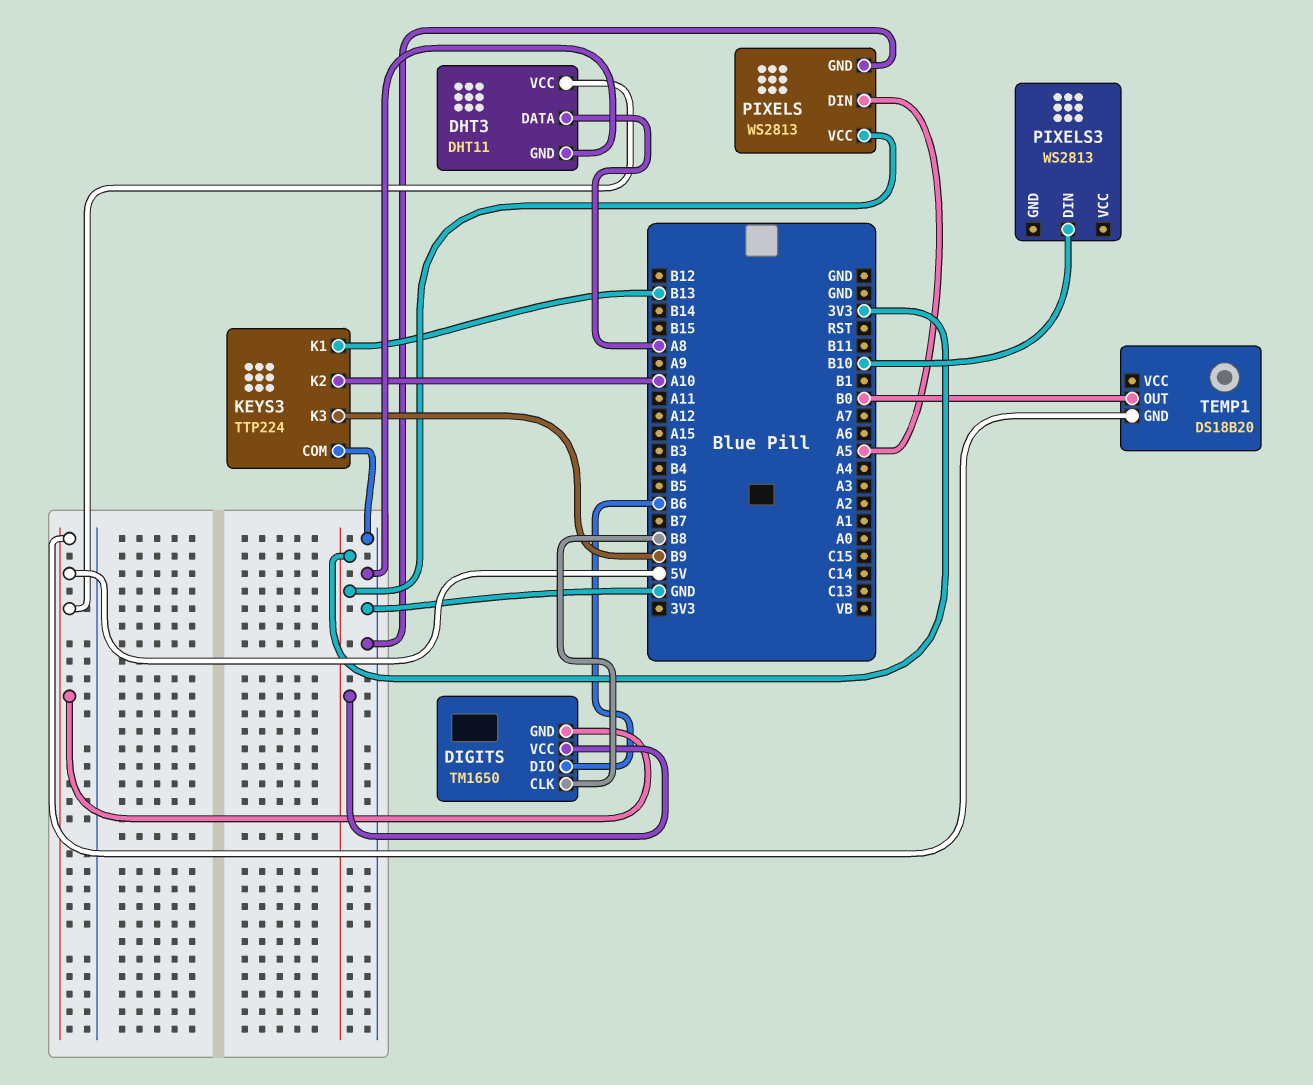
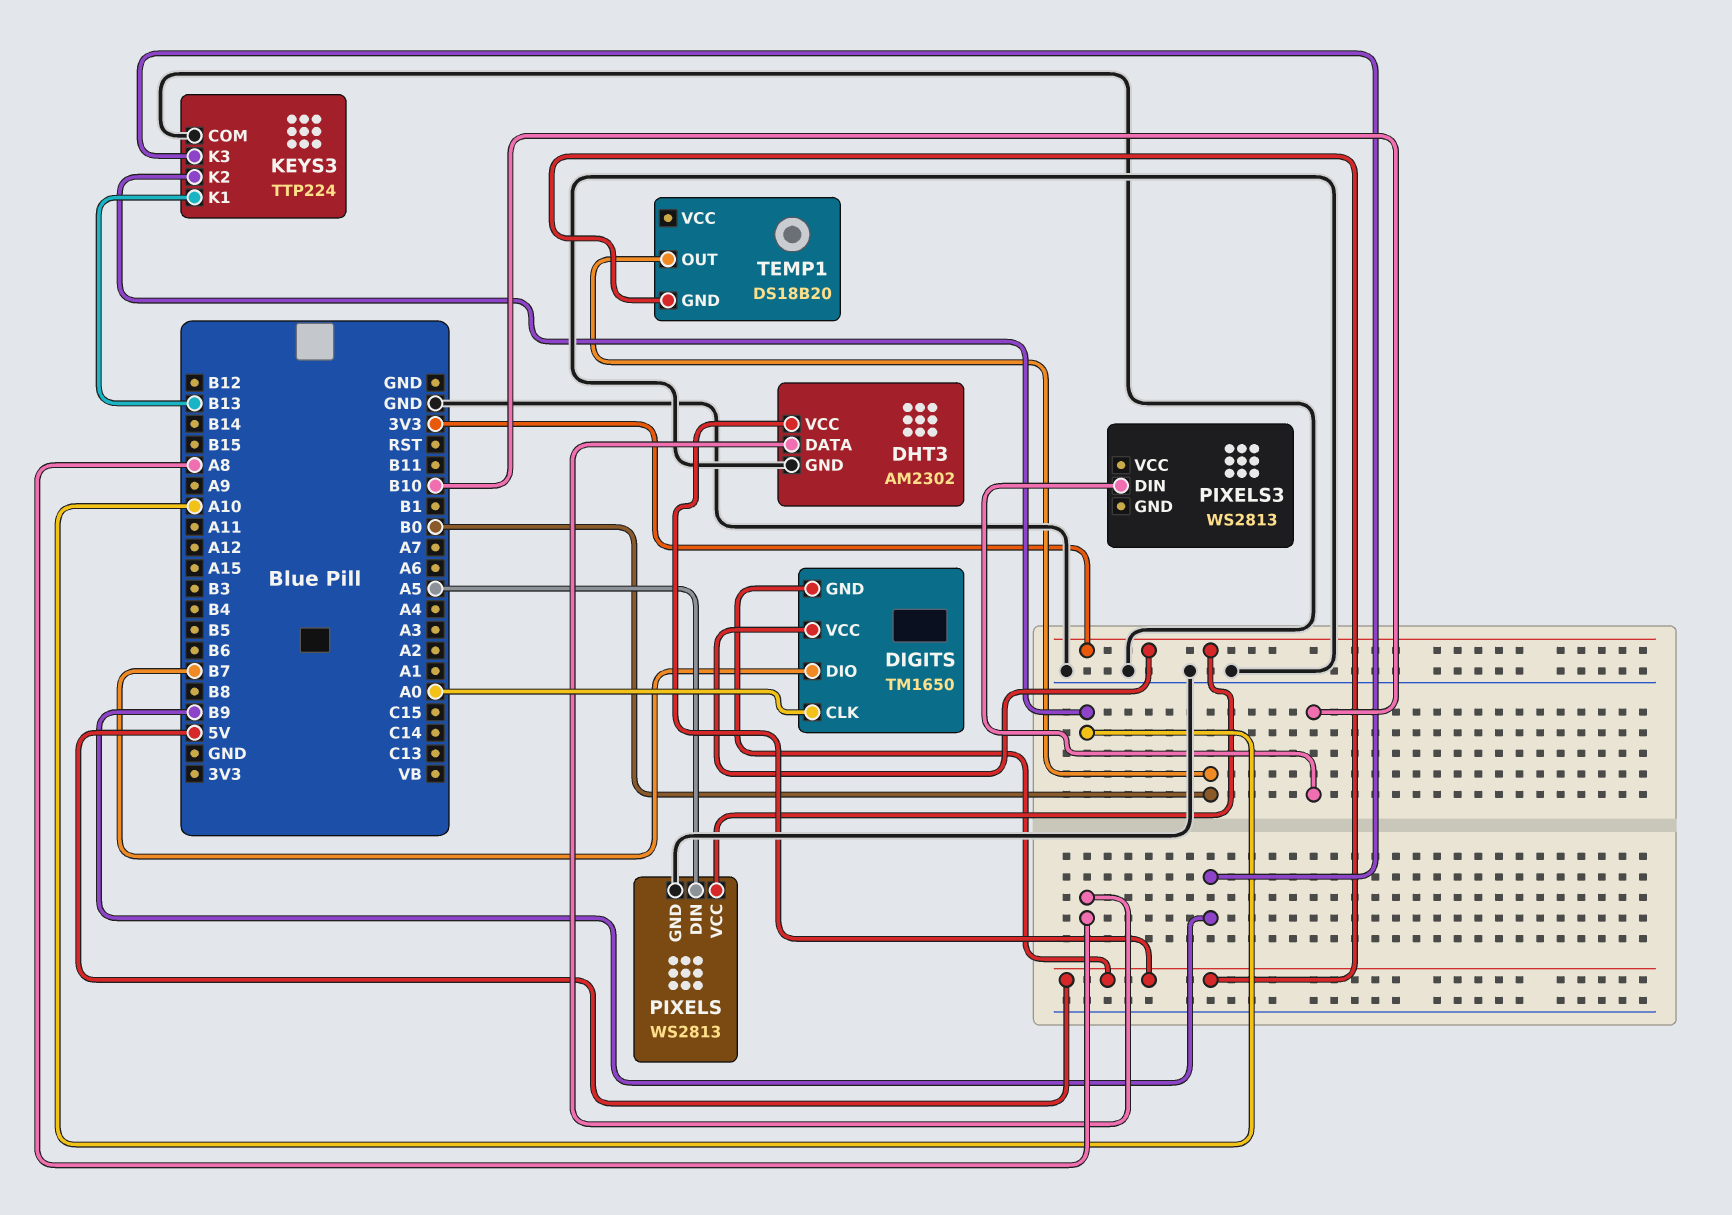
DHT3: DHT11 -> AM2302
DIGITS pin CLK: B8 -> A0
DIGITS pin DIO: B6 -> B7

